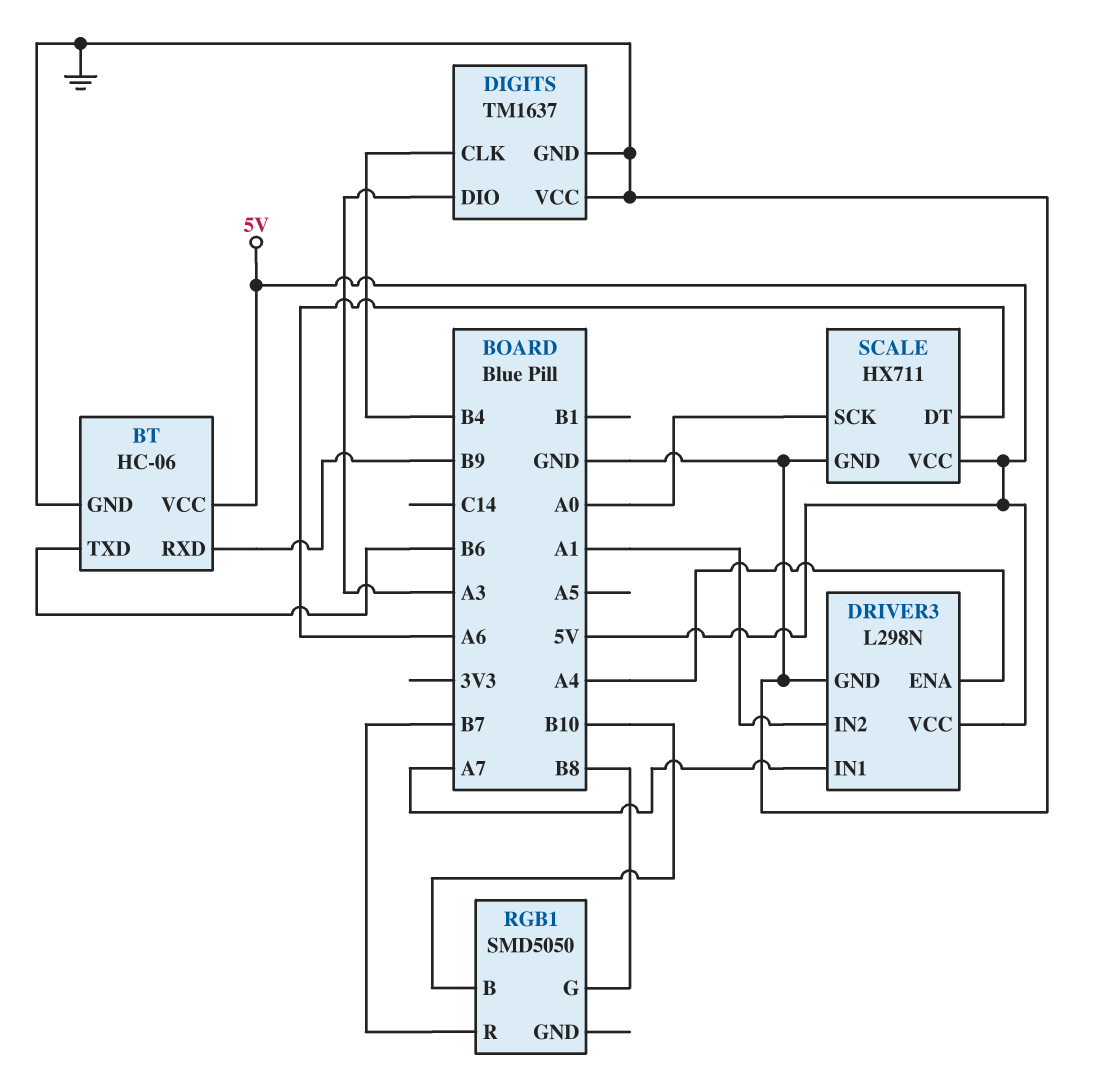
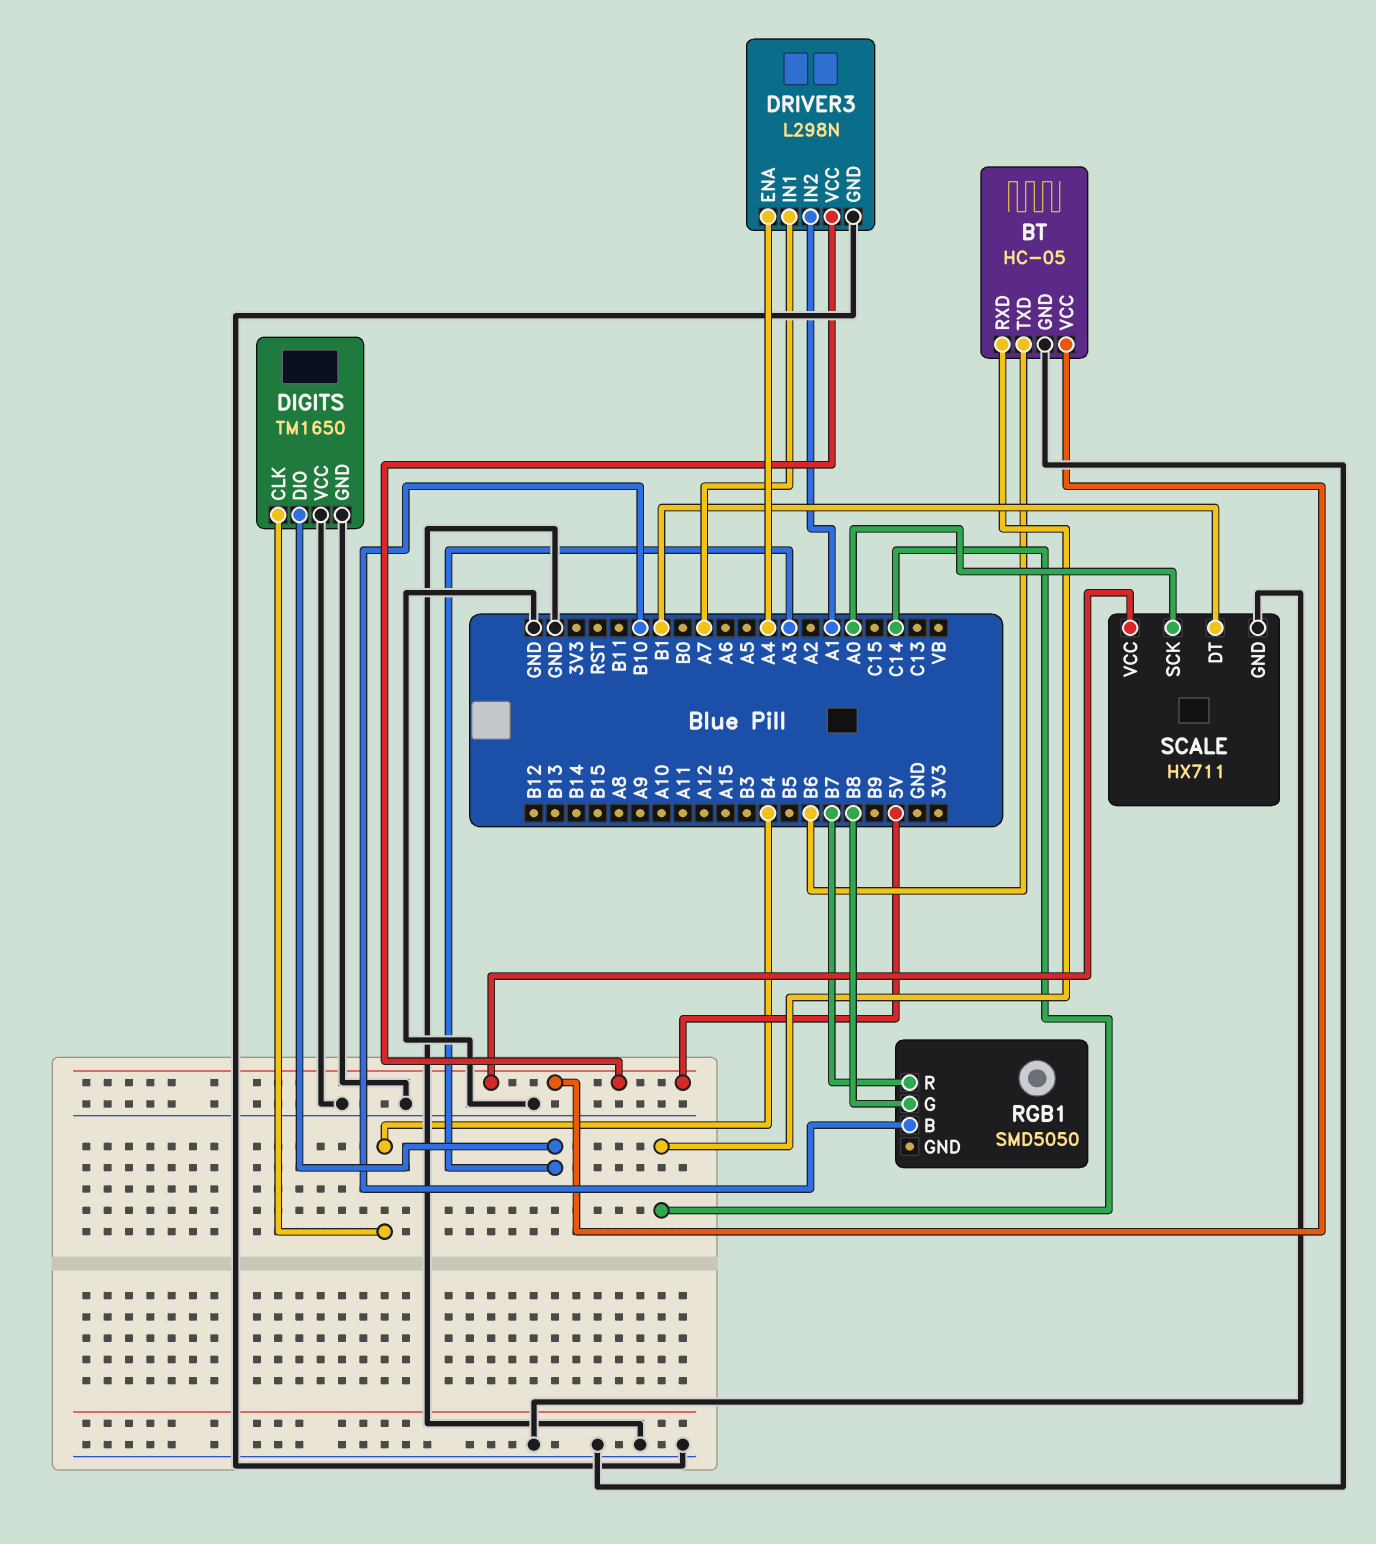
BT: HC-06 -> HC-05
BT pin RXD: B9 -> C14
DIGITS: TM1637 -> TM1650
SCALE pin DT: A6 -> B1

